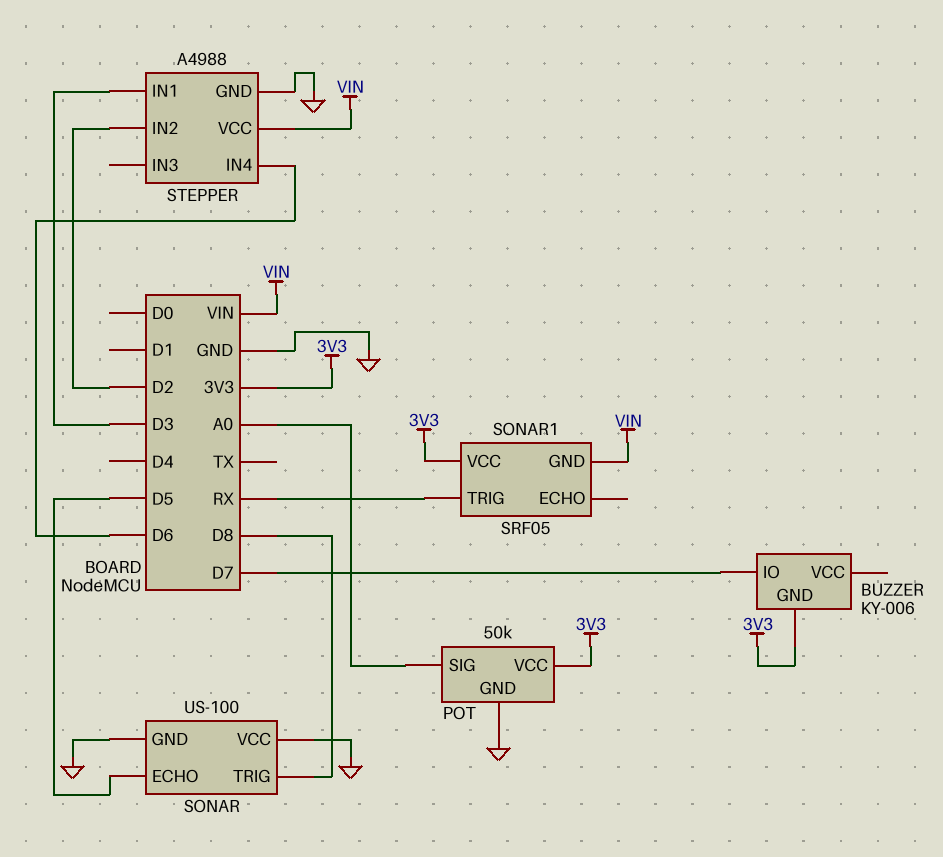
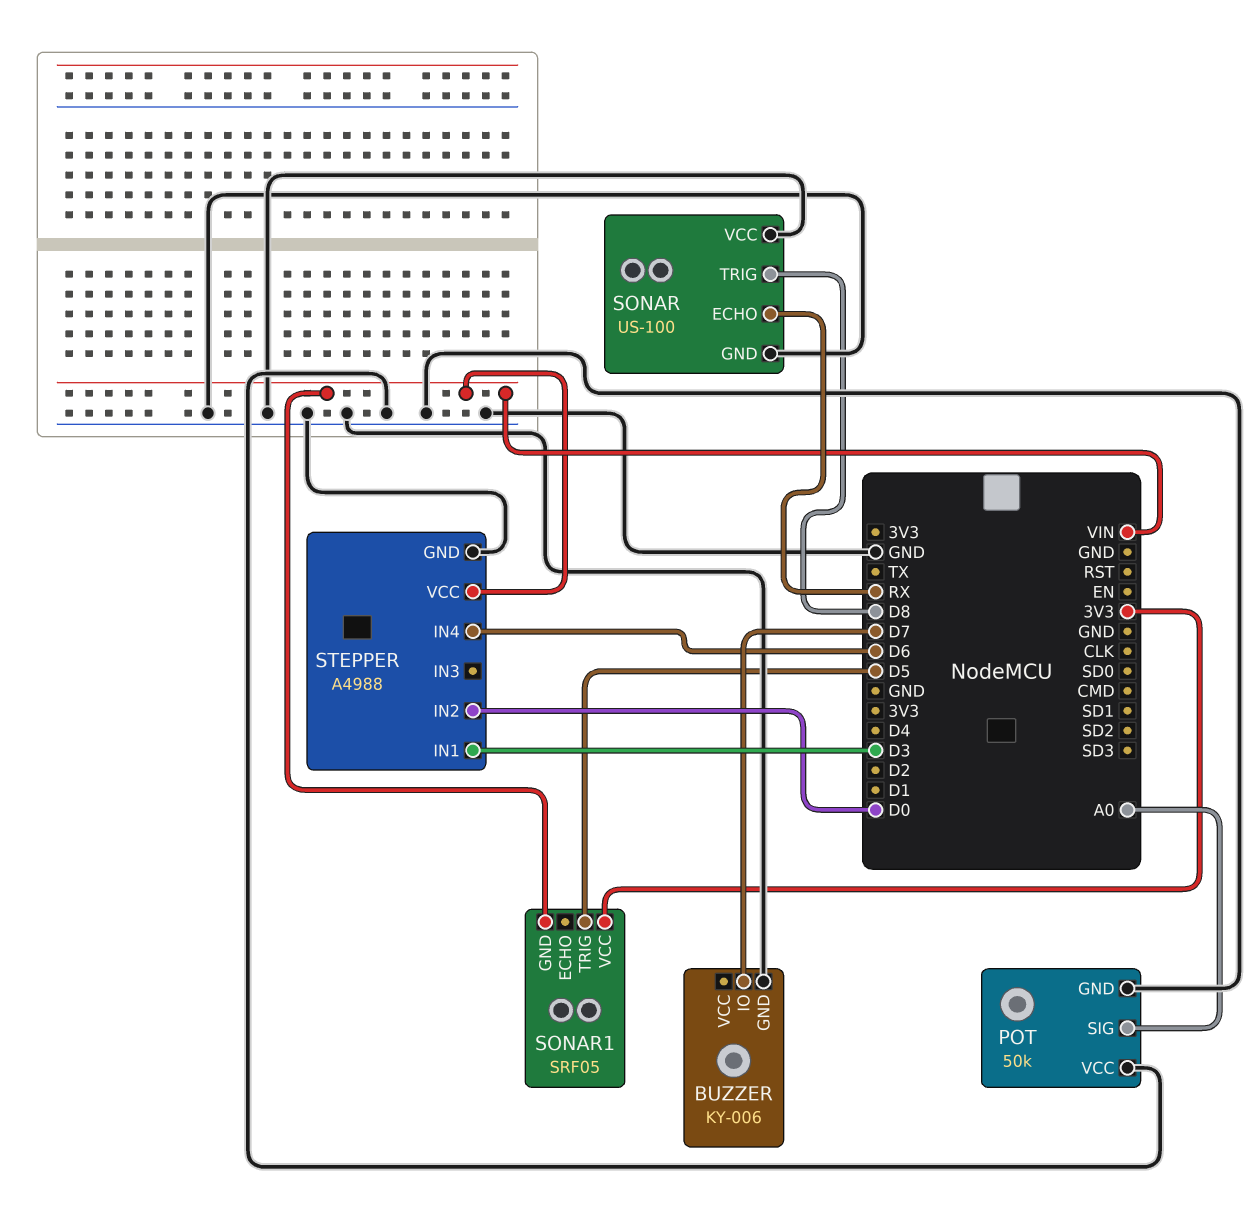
BUZZER pin GND: 3V3 -> GND
POT pin VCC: 3V3 -> GND
SONAR pin ECHO: D5 -> RX
SONAR1 pin TRIG: RX -> D5
STEPPER pin IN2: D2 -> D0

